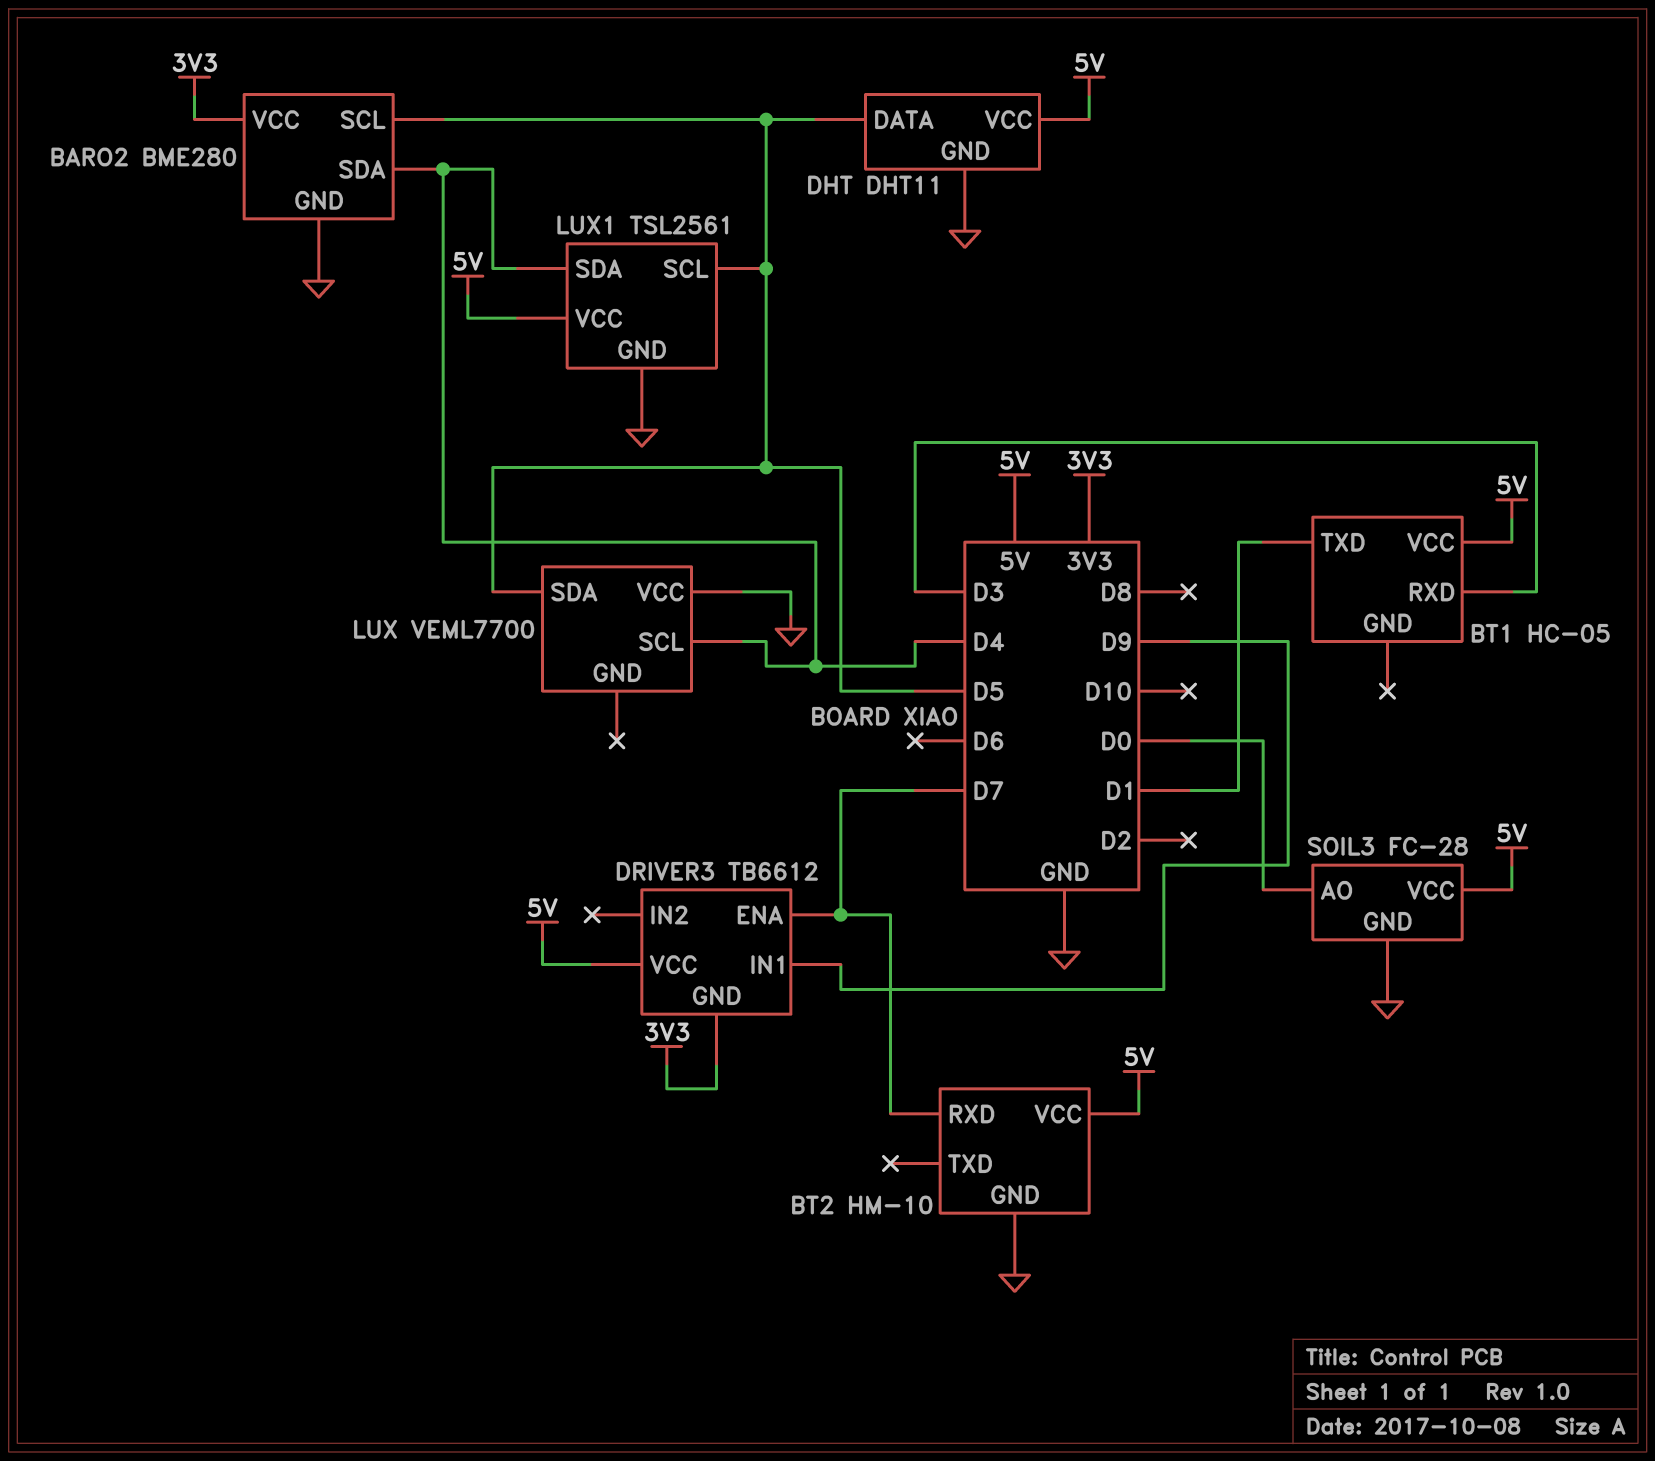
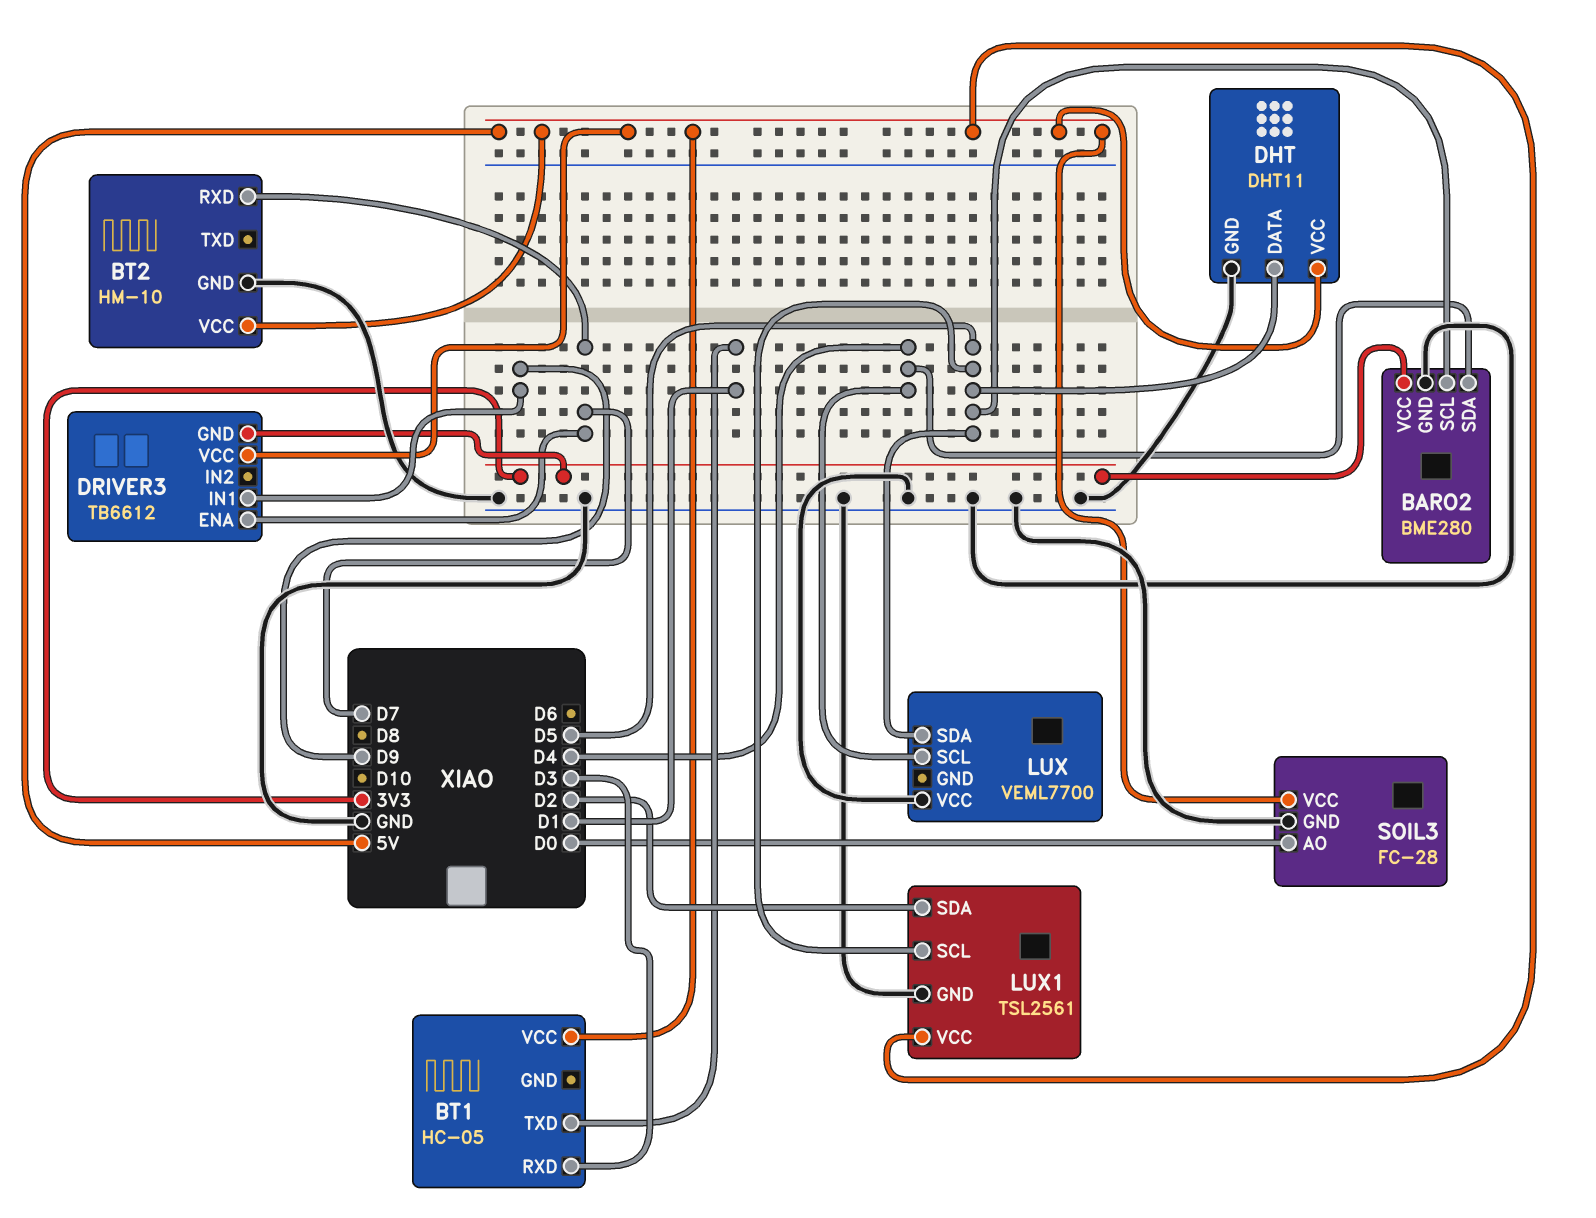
LUX1 pin SDA: D4 -> D2

